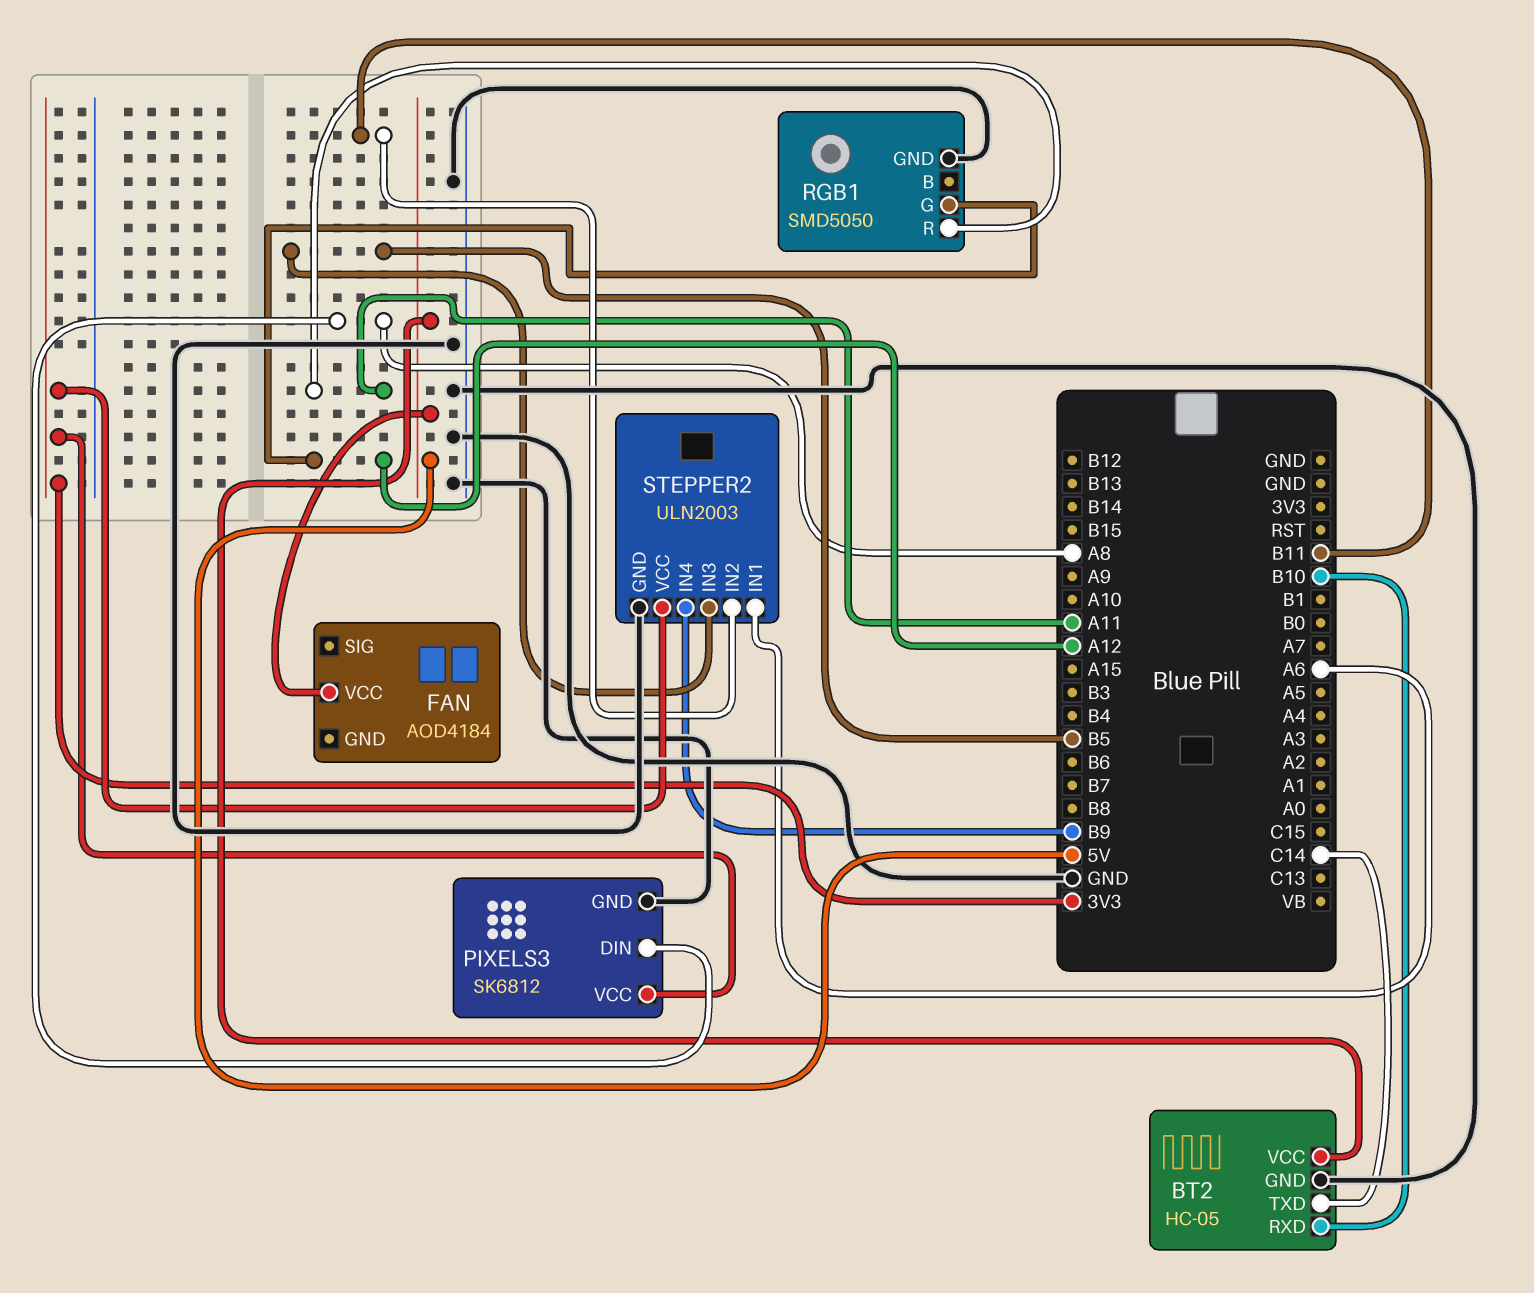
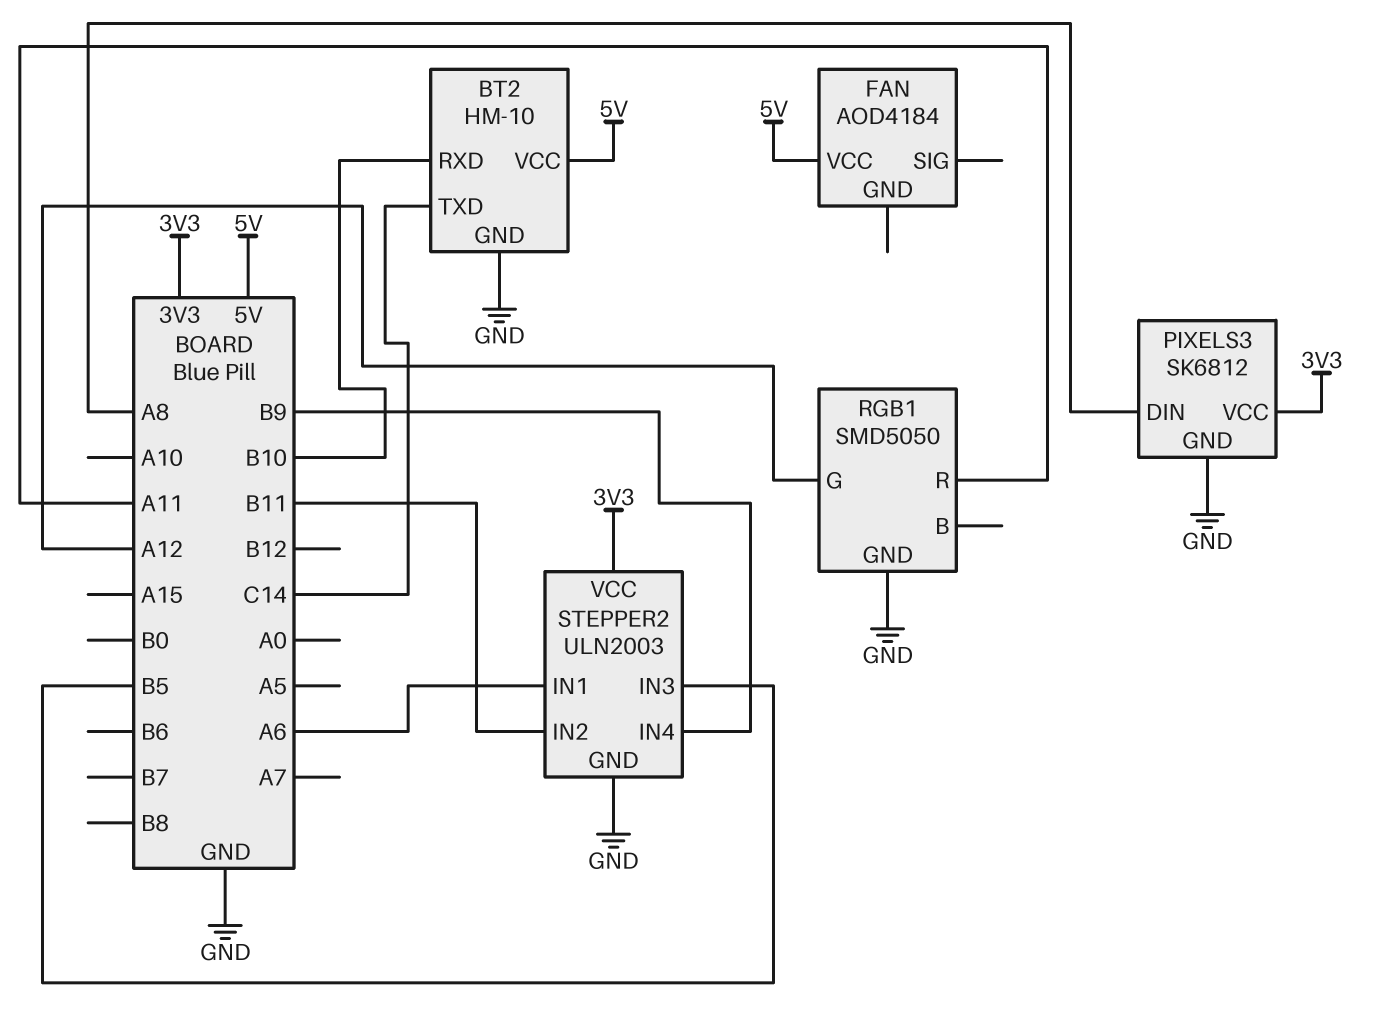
BT2: HC-05 -> HM-10

